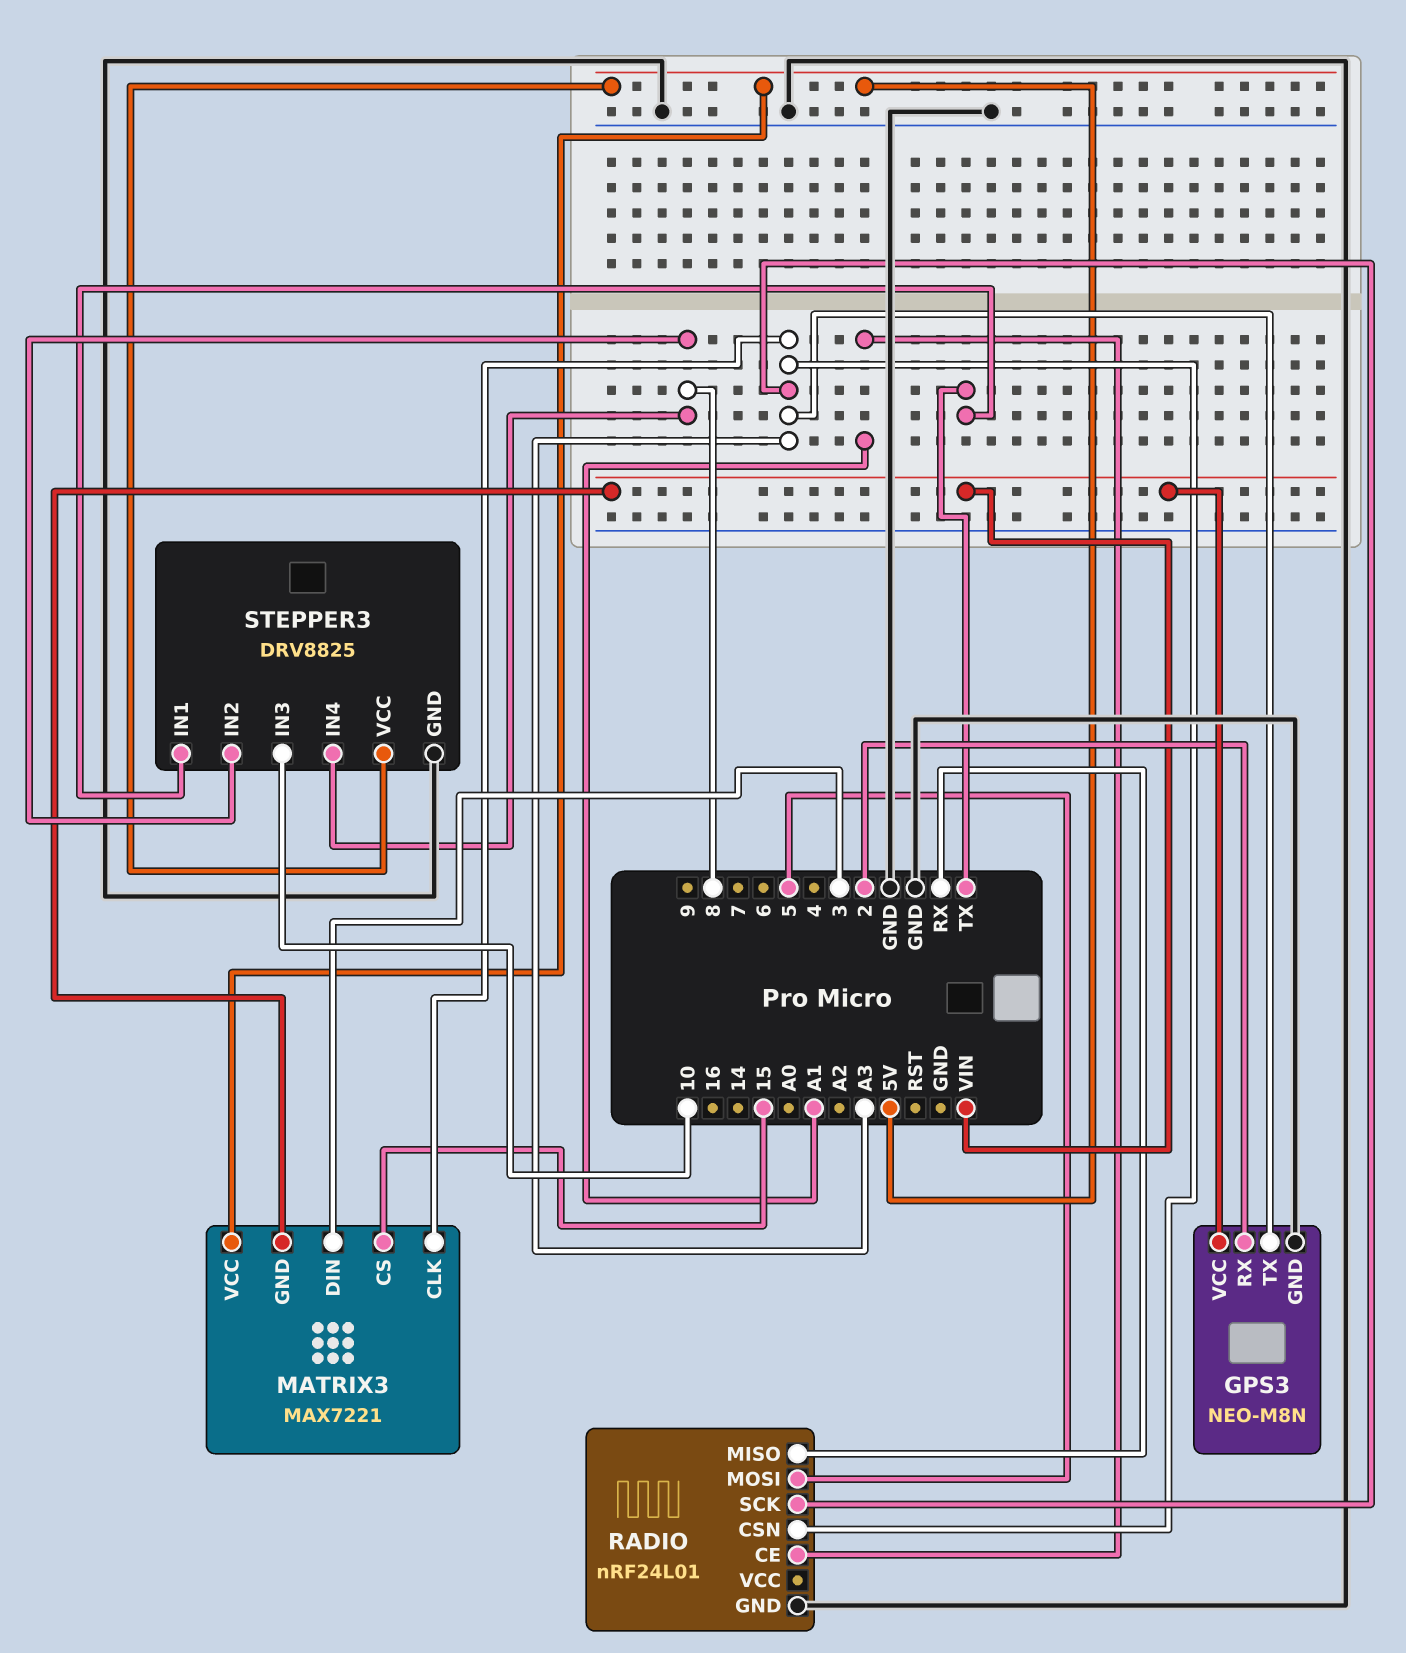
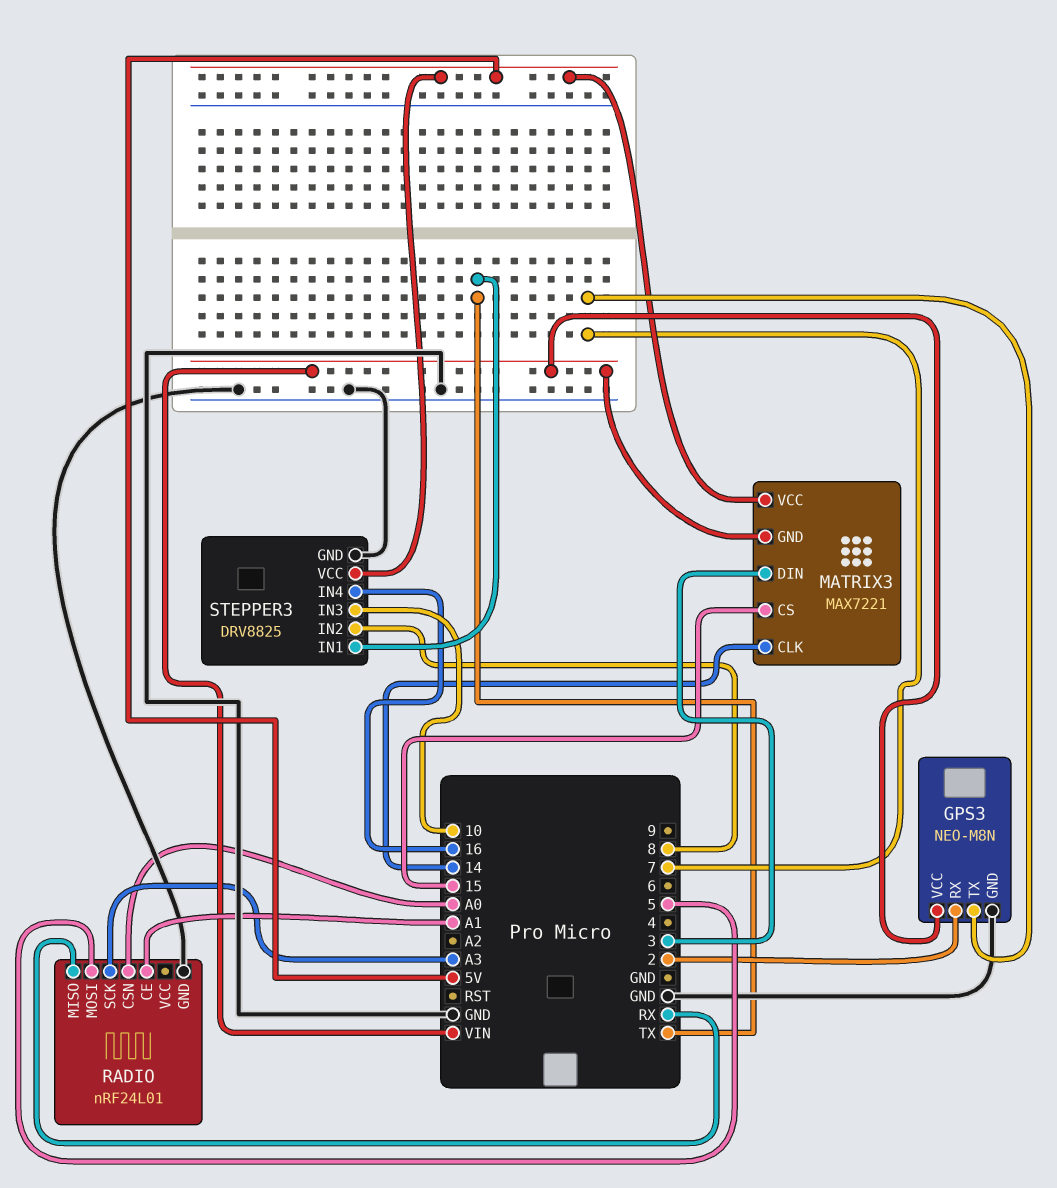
GPS3 pin TX: A3 -> 7
MATRIX3 pin CLK: A3 -> 14
RADIO pin CSN: A3 -> A0
STEPPER3 pin IN4: 8 -> 16

